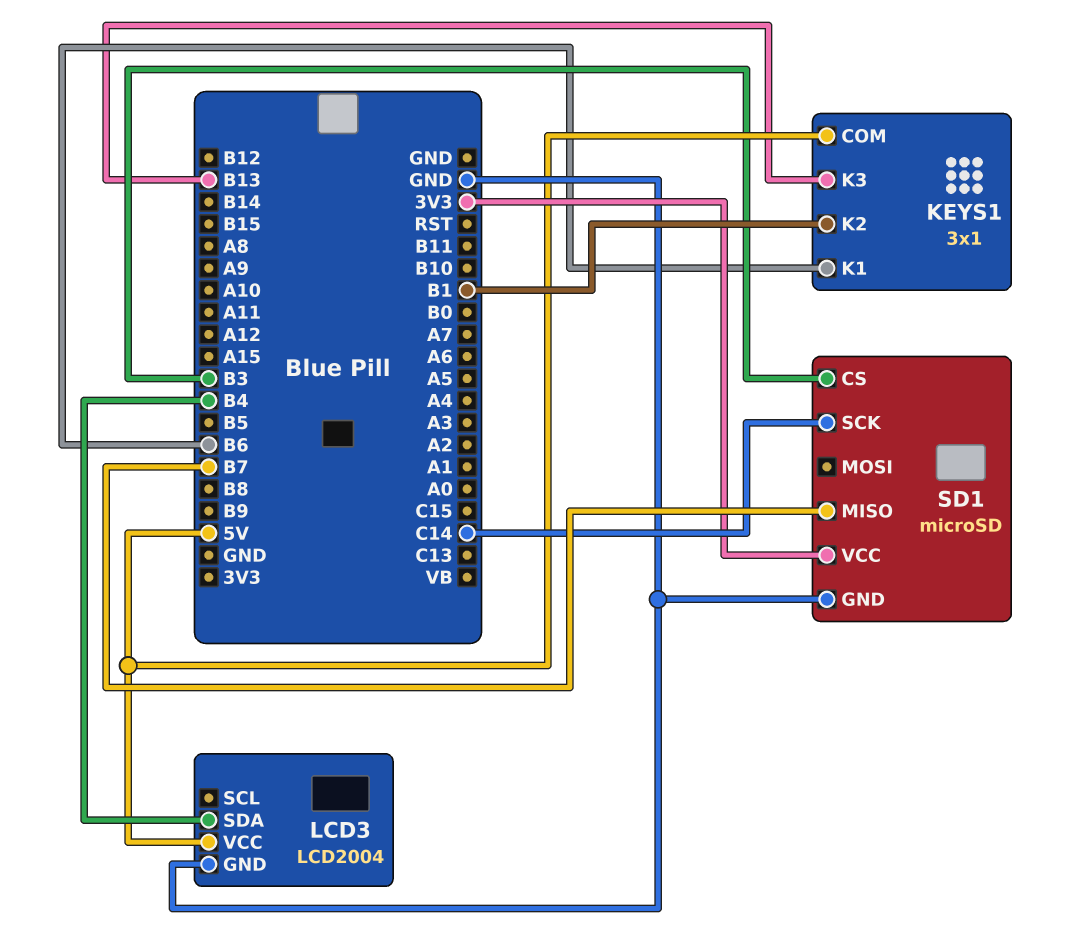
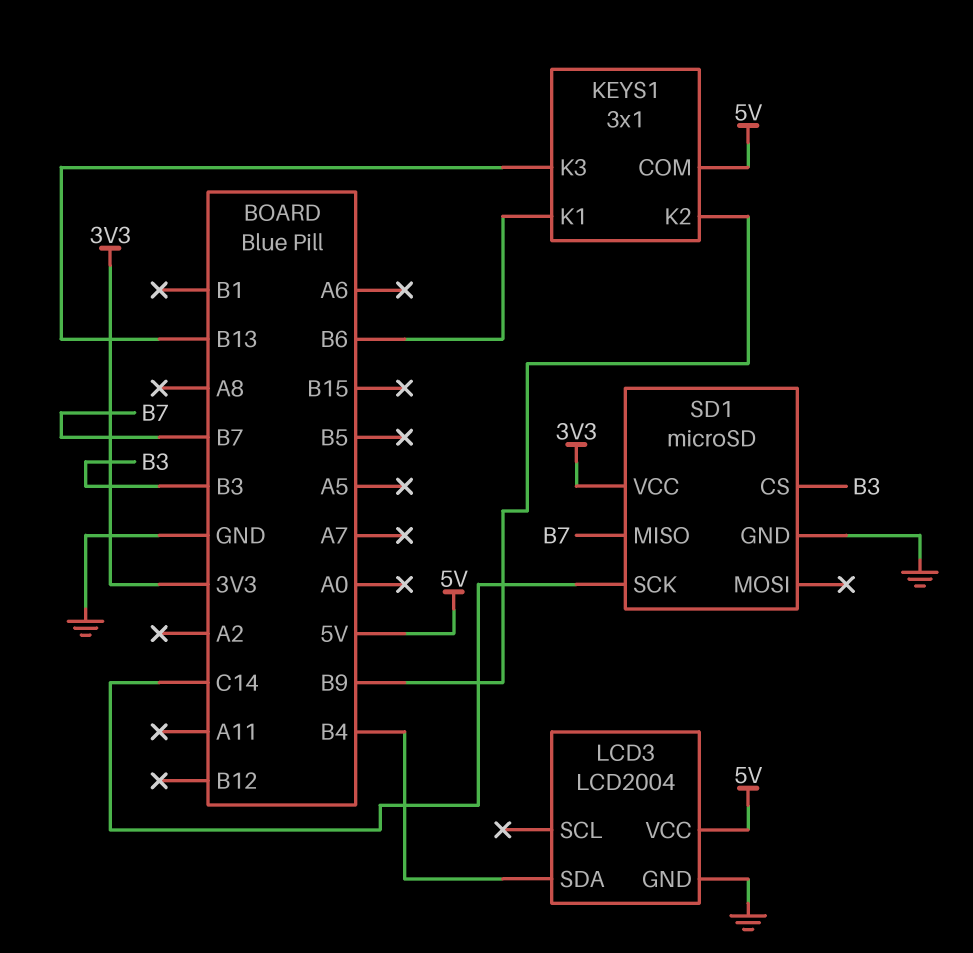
KEYS1 pin K2: B1 -> B9

